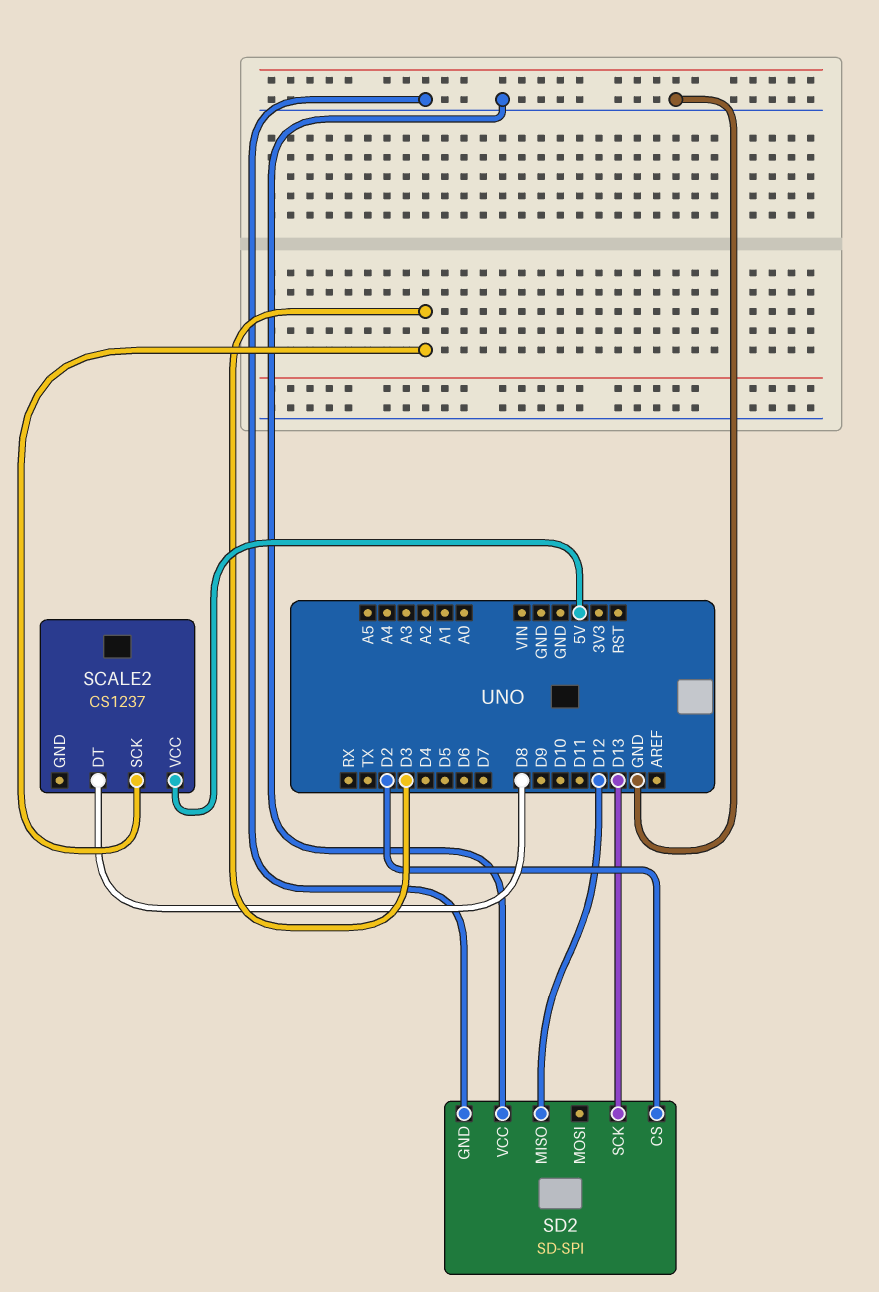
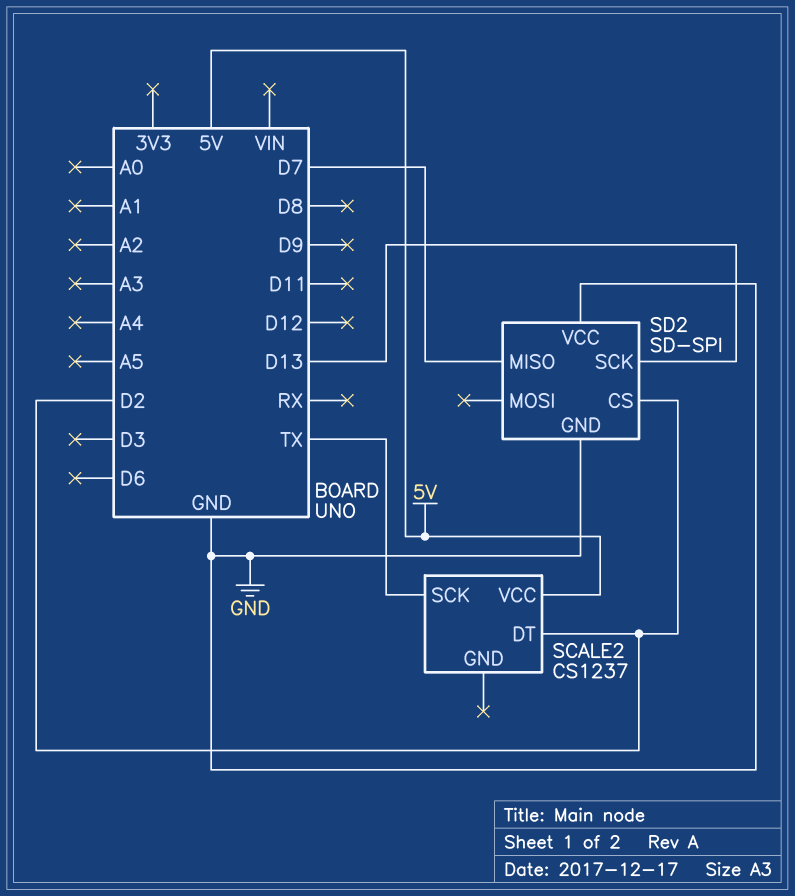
SCALE2 pin DT: D8 -> D2
SCALE2 pin SCK: D3 -> TX
SD2 pin MISO: D12 -> D7

